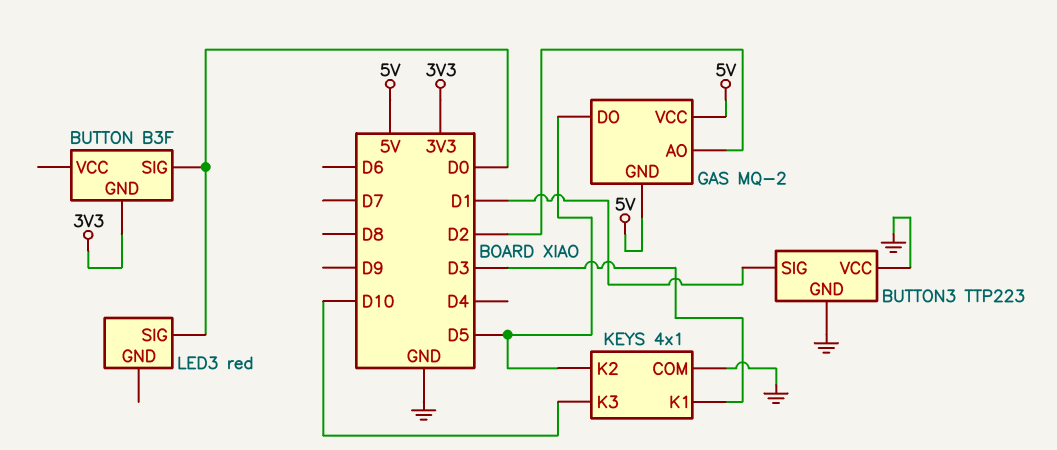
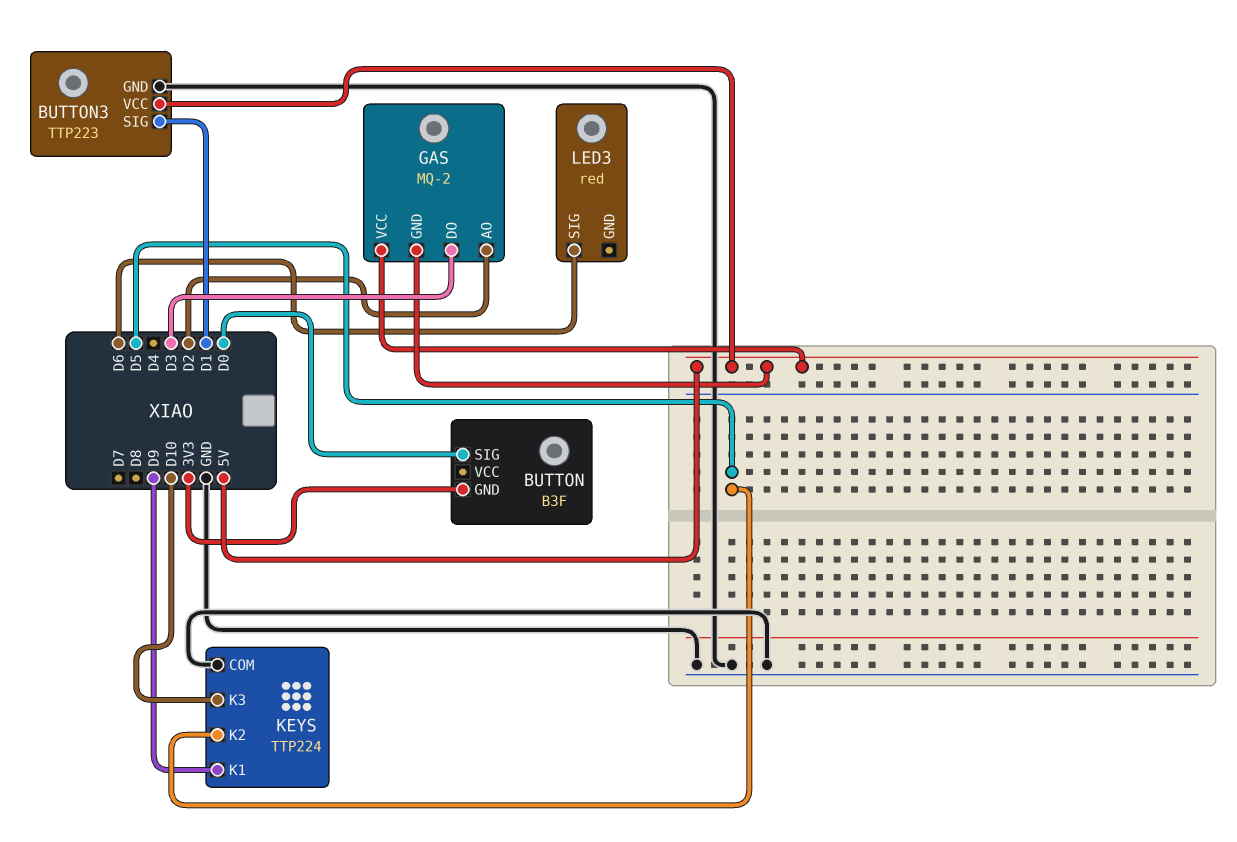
BUTTON3 pin VCC: GND -> 5V
GAS pin DO: D5 -> D3
KEYS: 4x1 -> TTP224
KEYS pin K1: D3 -> D9
LED3 pin SIG: D0 -> D6

